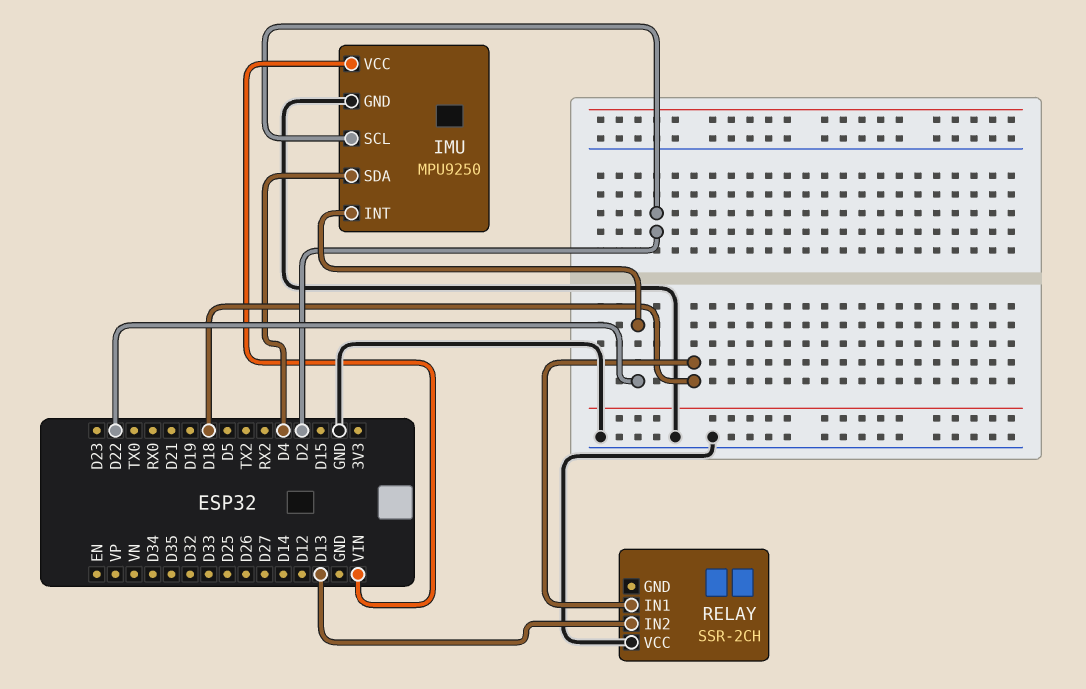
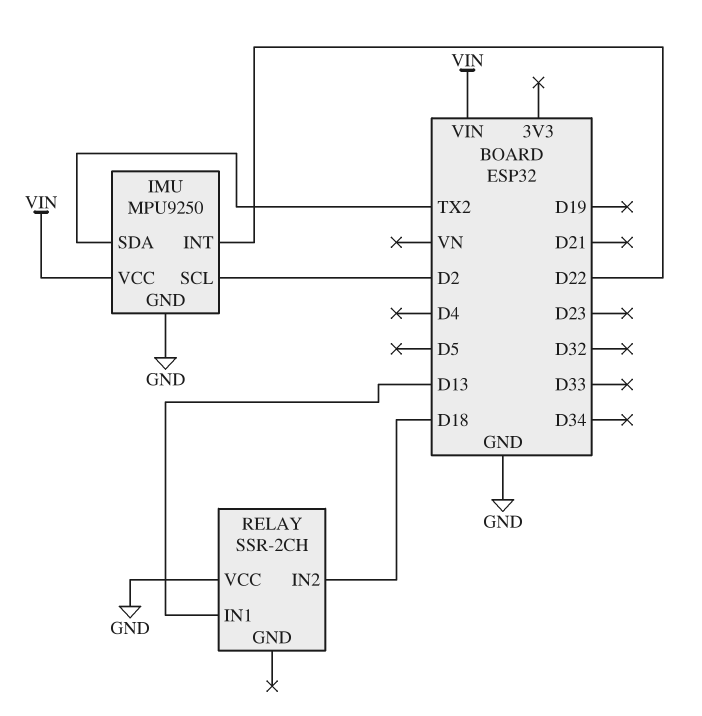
IMU pin SDA: D4 -> TX2
RELAY pin IN1: D18 -> D13
RELAY pin IN2: D13 -> D18

